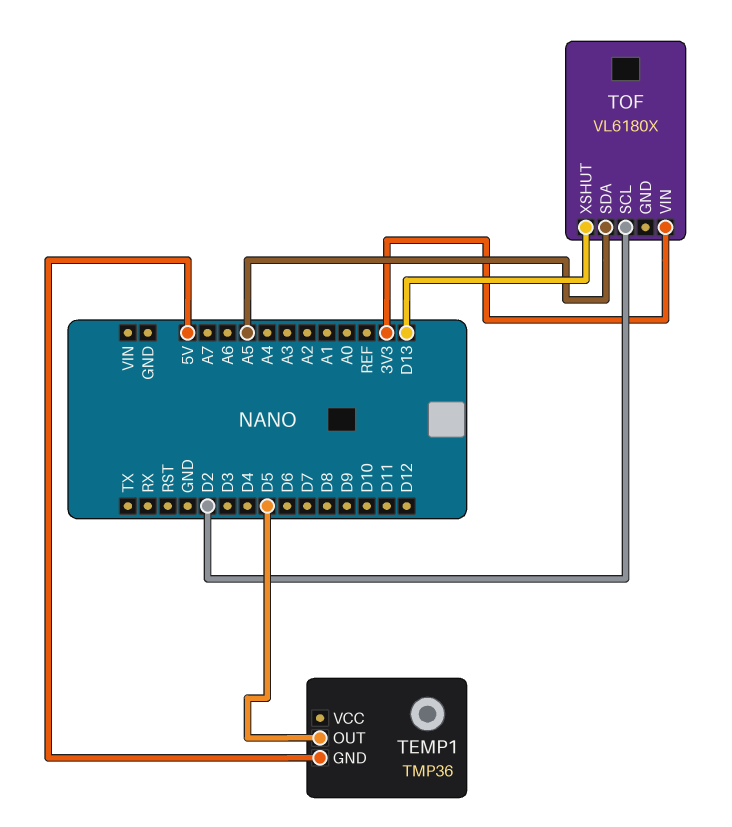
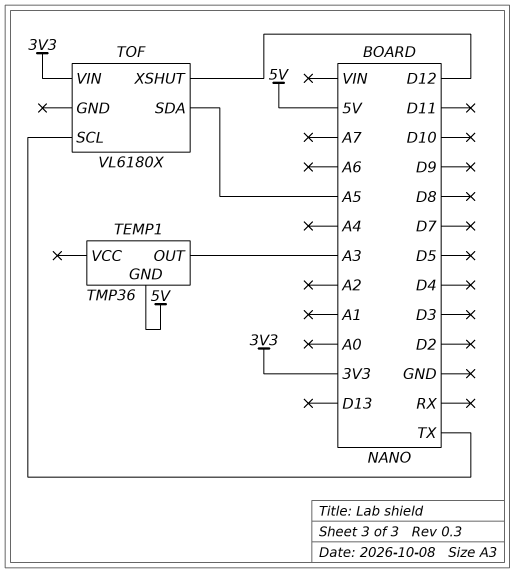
TEMP1 pin OUT: D5 -> A3
TOF pin SCL: D2 -> TX
TOF pin XSHUT: D13 -> D12

